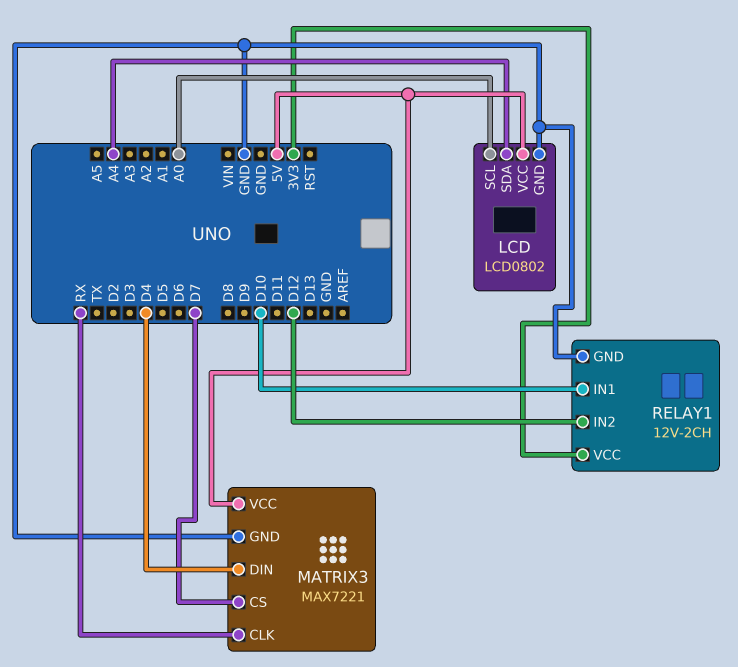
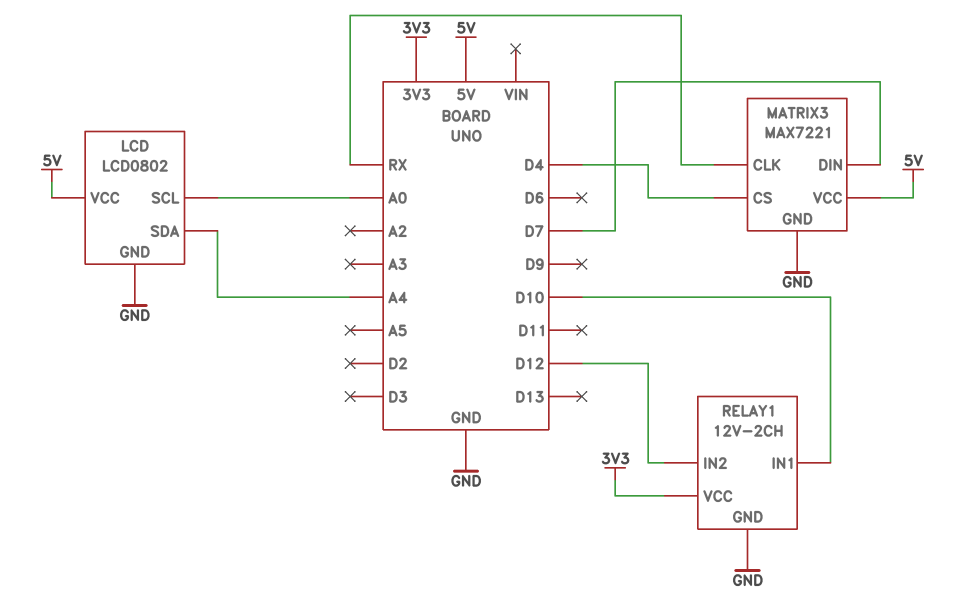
MATRIX3 pin CS: D7 -> D4
MATRIX3 pin DIN: D4 -> D7

